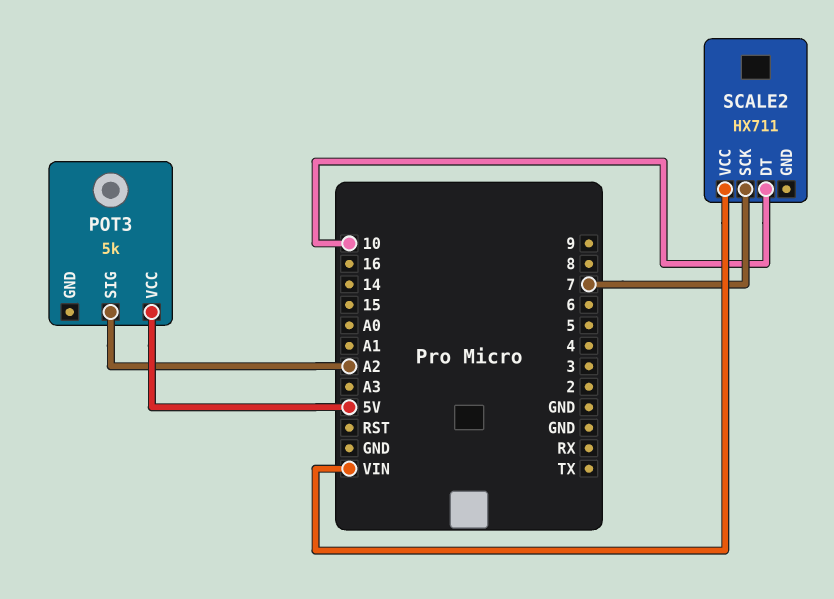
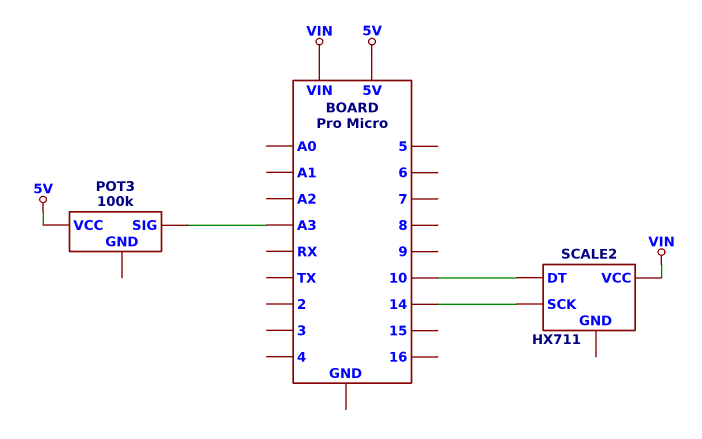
POT3: 5k -> 100k
POT3 pin SIG: A2 -> A3
SCALE2 pin SCK: 7 -> 14

